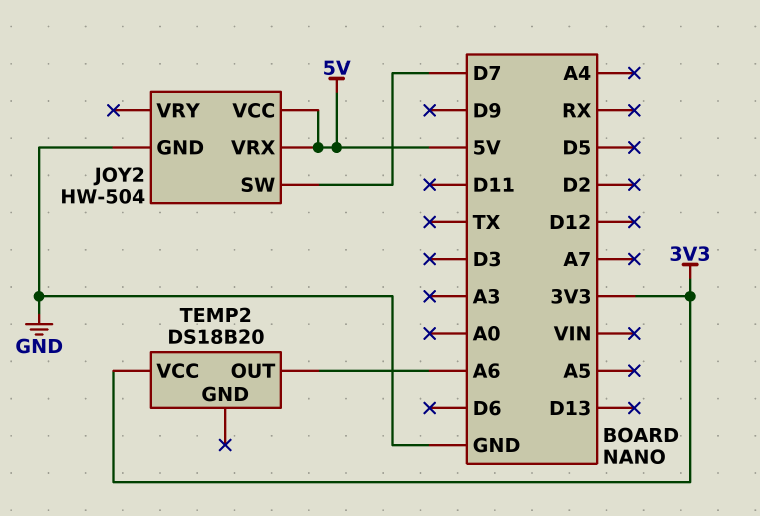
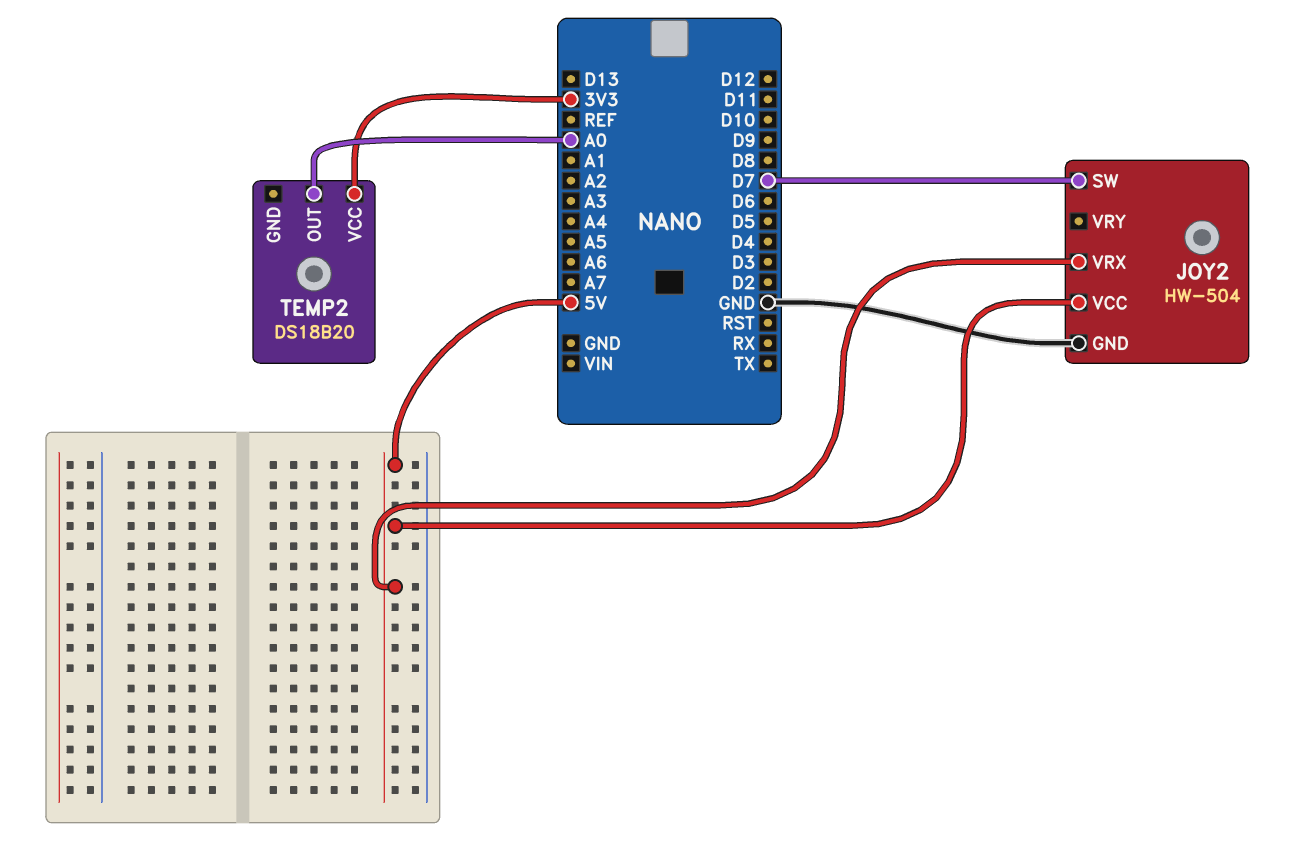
TEMP2 pin OUT: A6 -> A0

